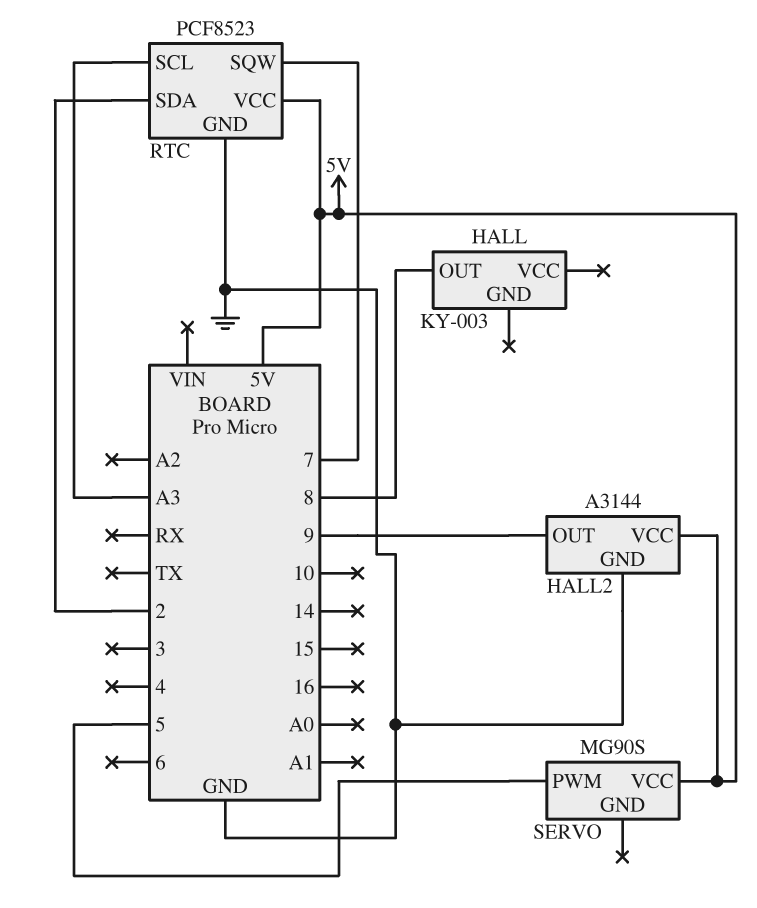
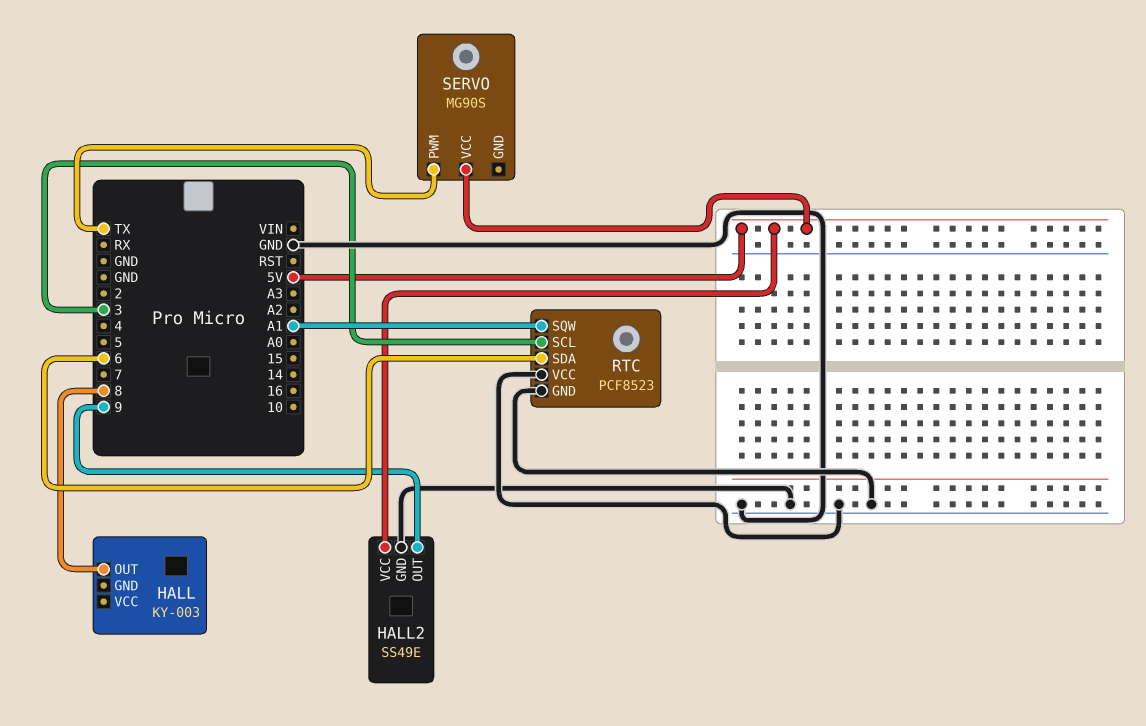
HALL2: A3144 -> SS49E
RTC pin SCL: A3 -> 3
RTC pin SDA: 2 -> 6
RTC pin SQW: 7 -> A1
RTC pin VCC: 5V -> GND
SERVO pin PWM: 5 -> TX

